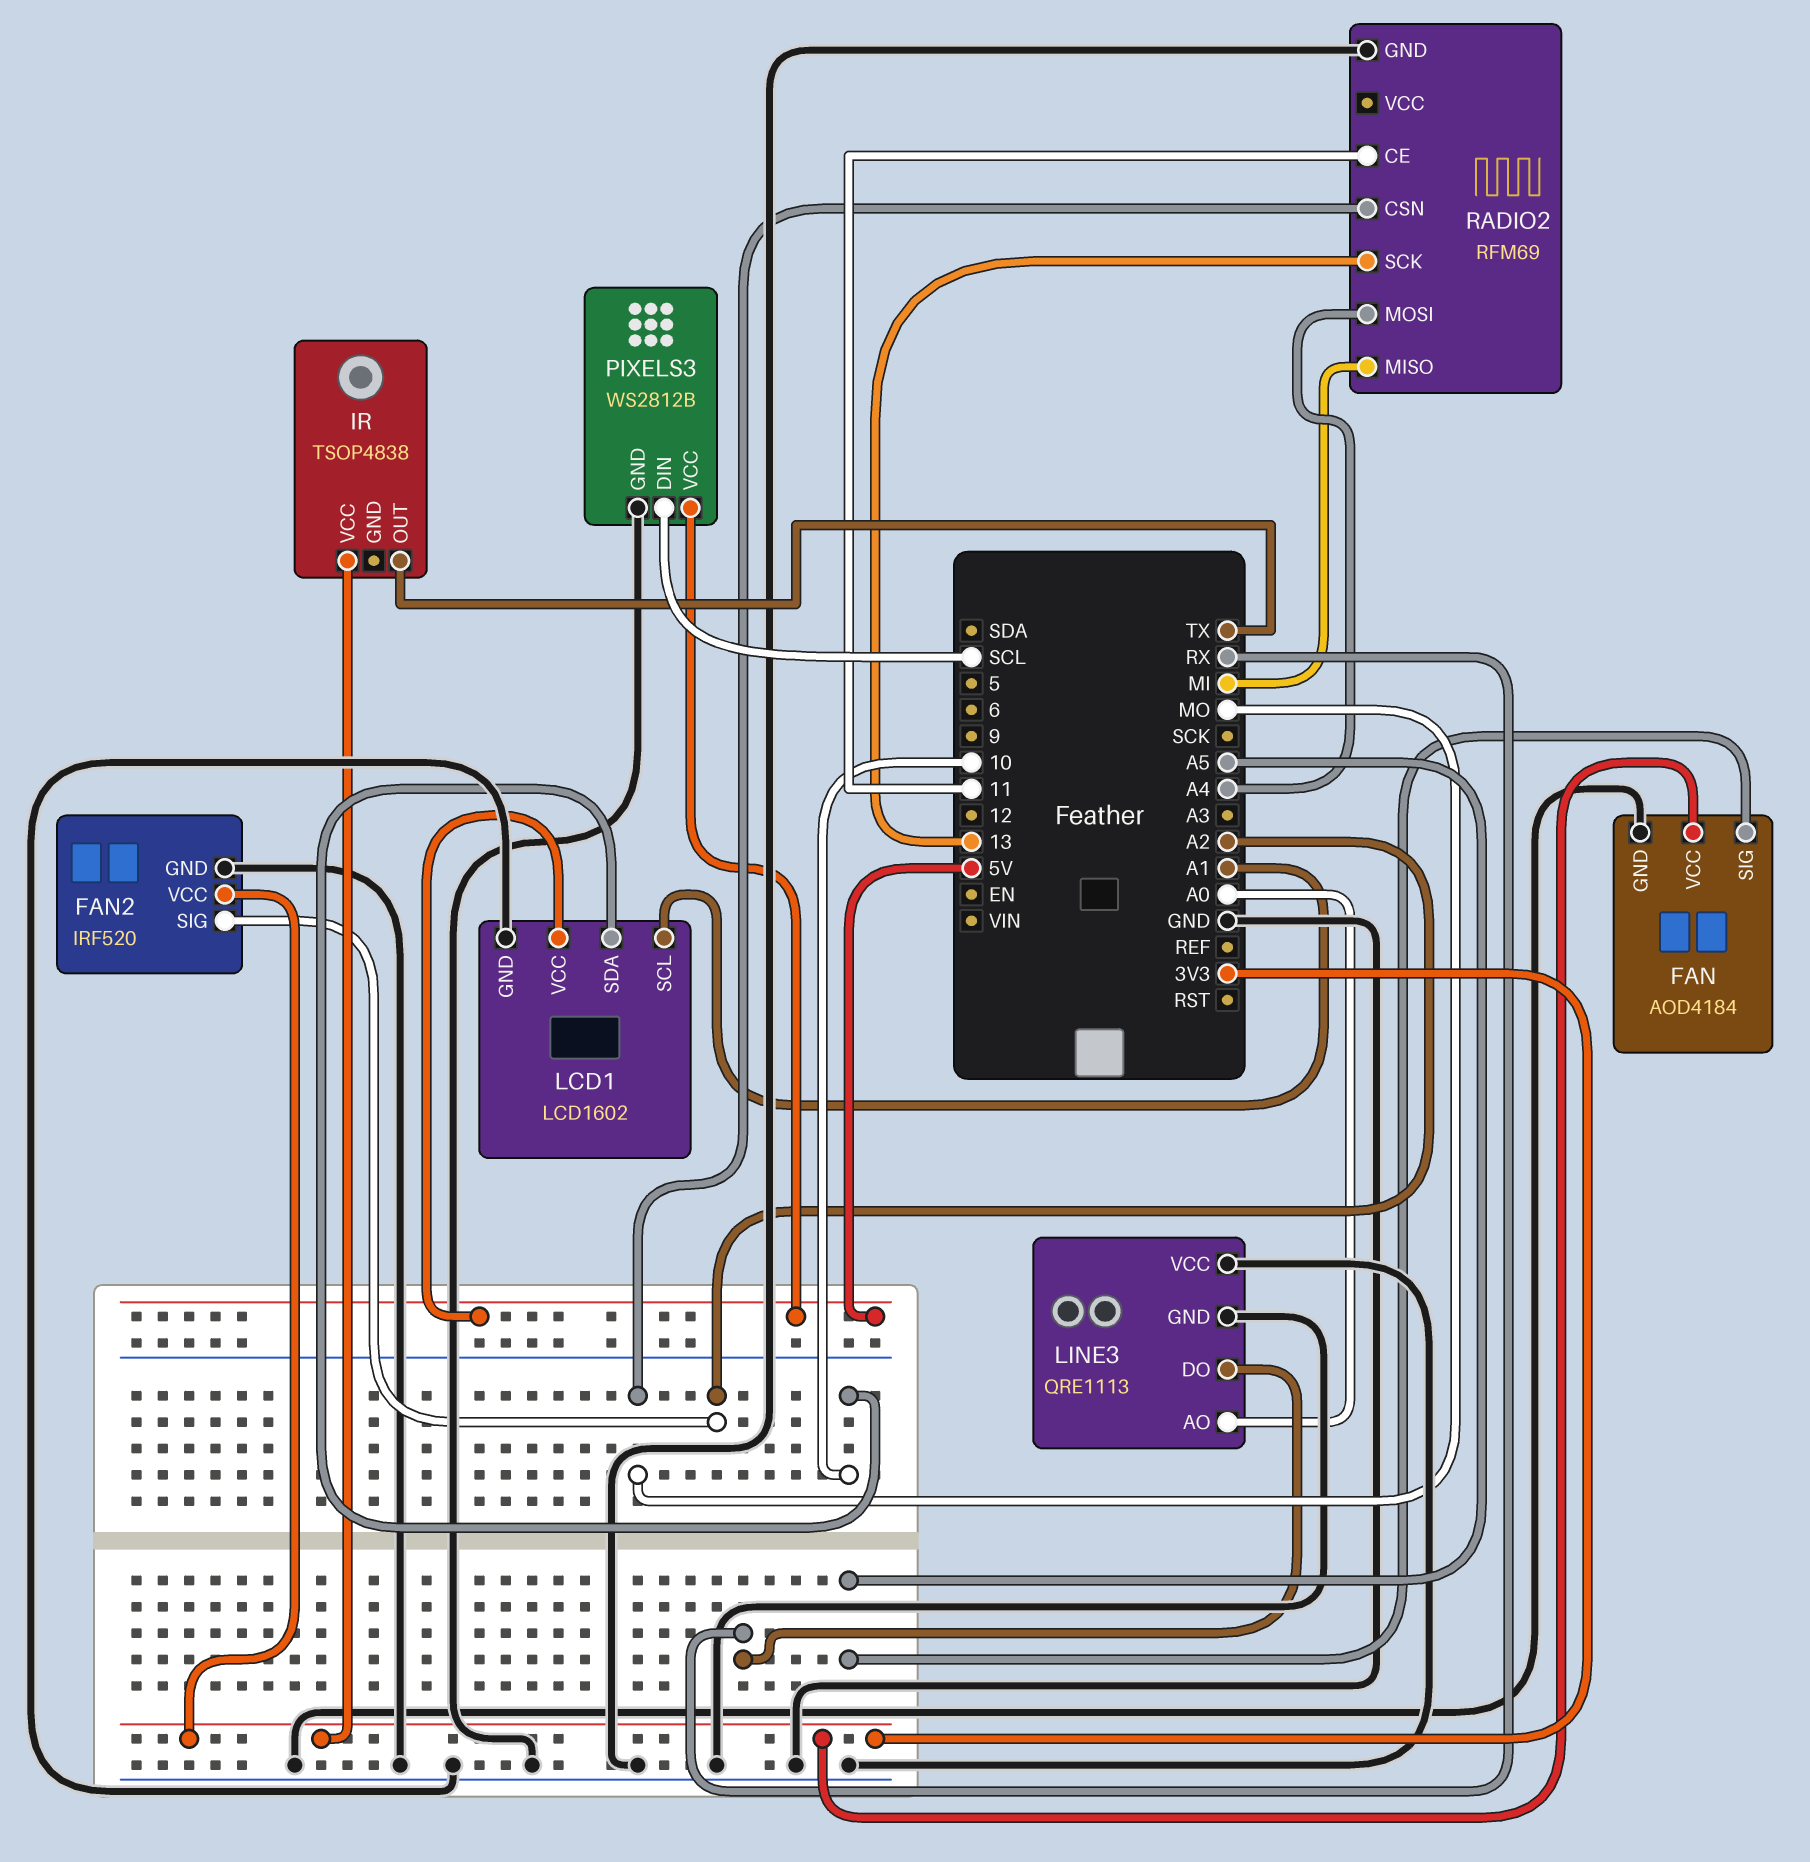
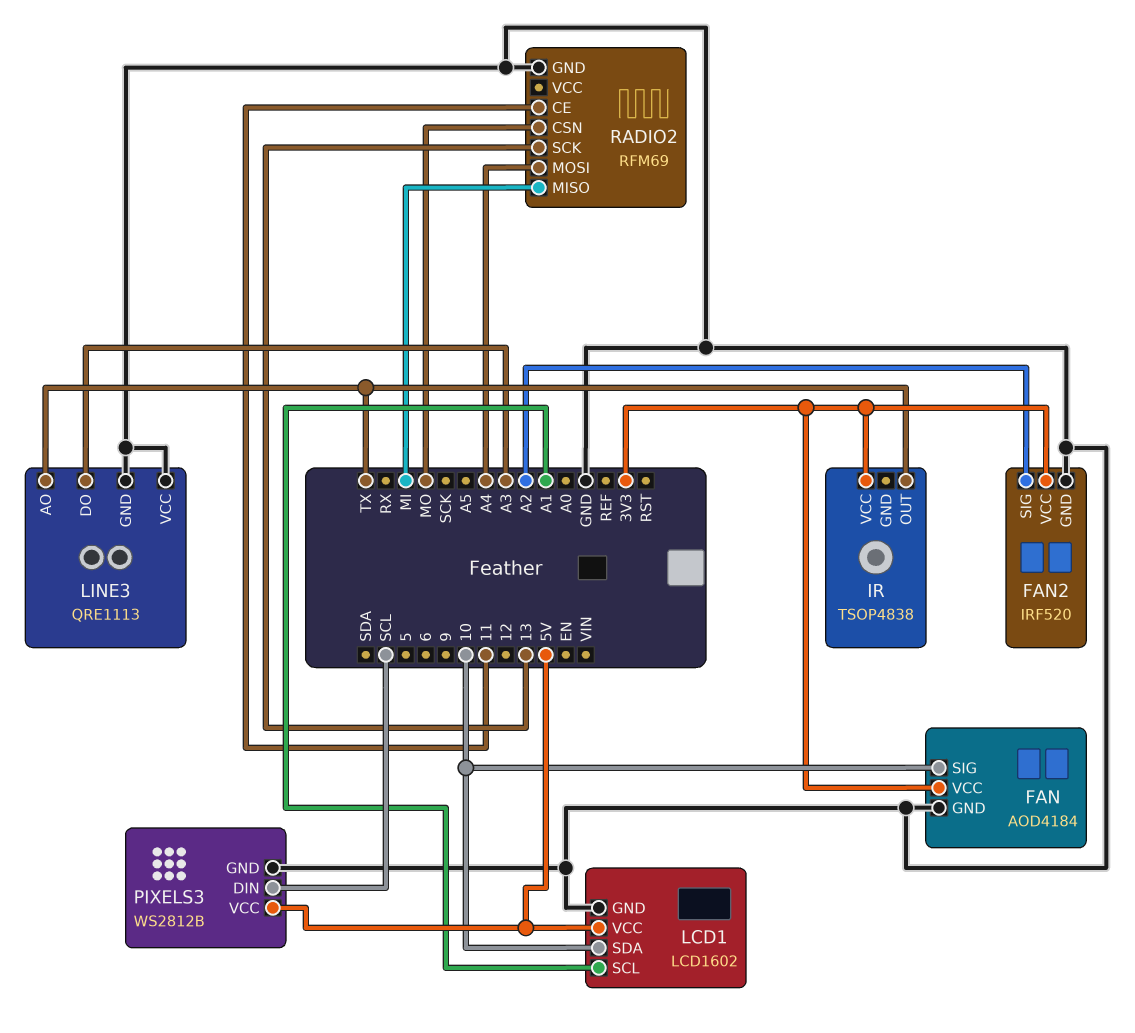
FAN pin SIG: A5 -> 10
LINE3 pin AO: A0 -> TX
LINE3 pin DO: RX -> A3

